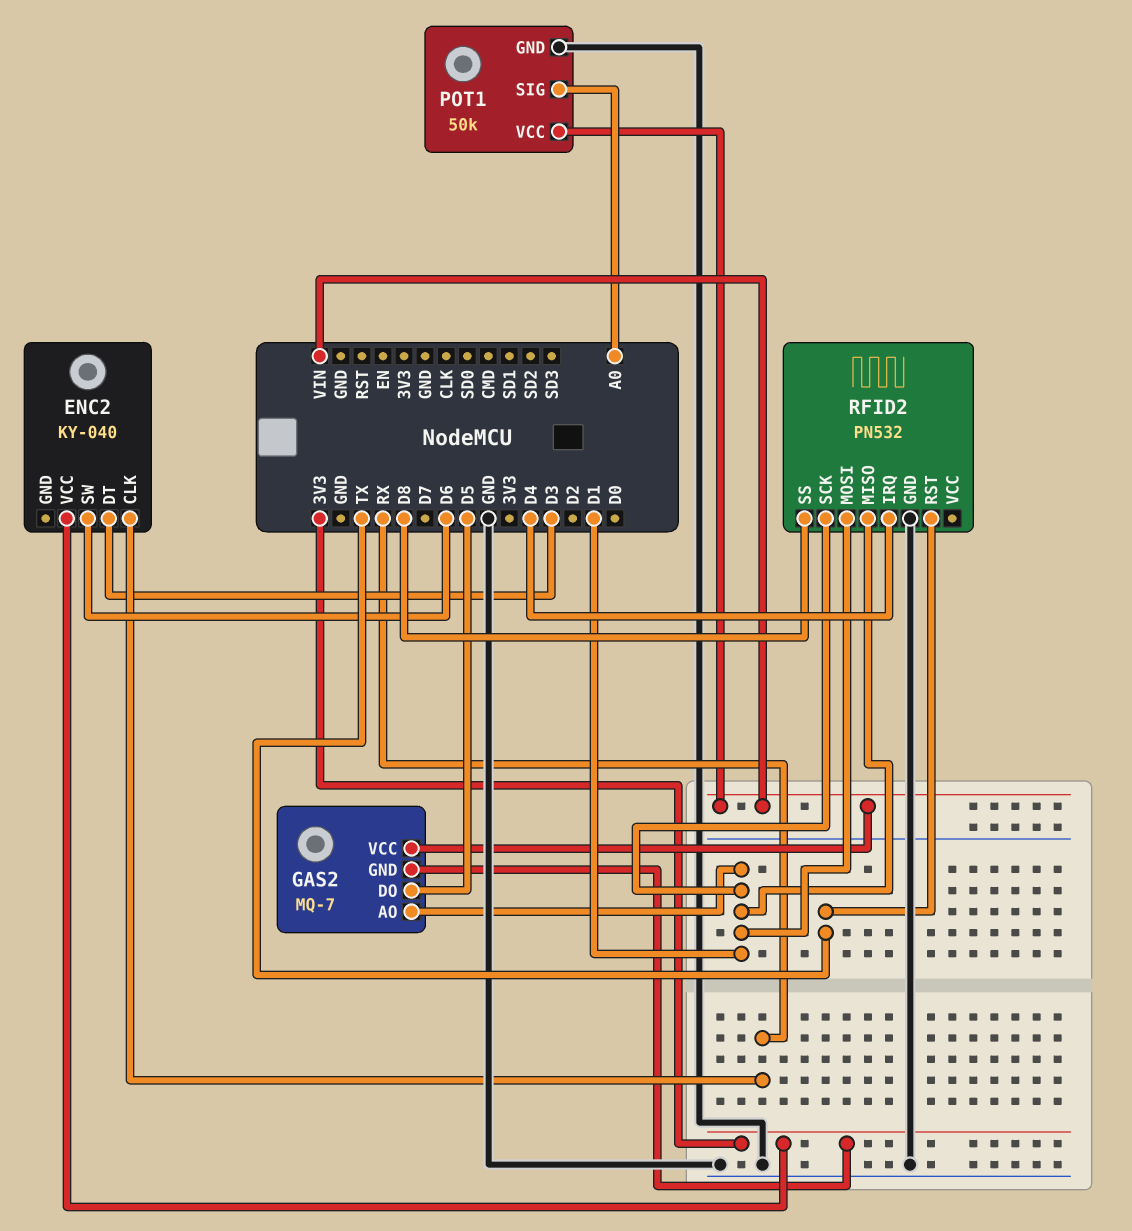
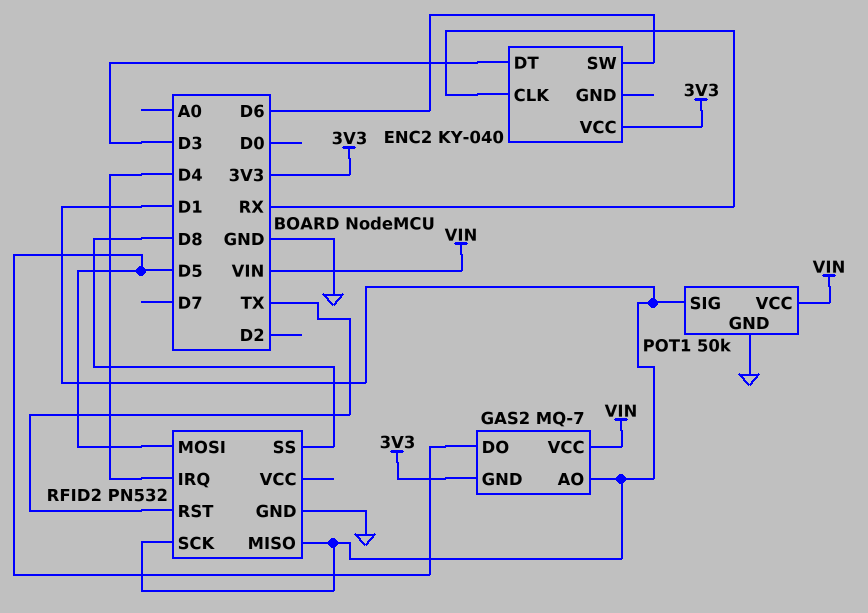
POT1 pin SIG: A0 -> D1
RFID2 pin MOSI: D1 -> D5

